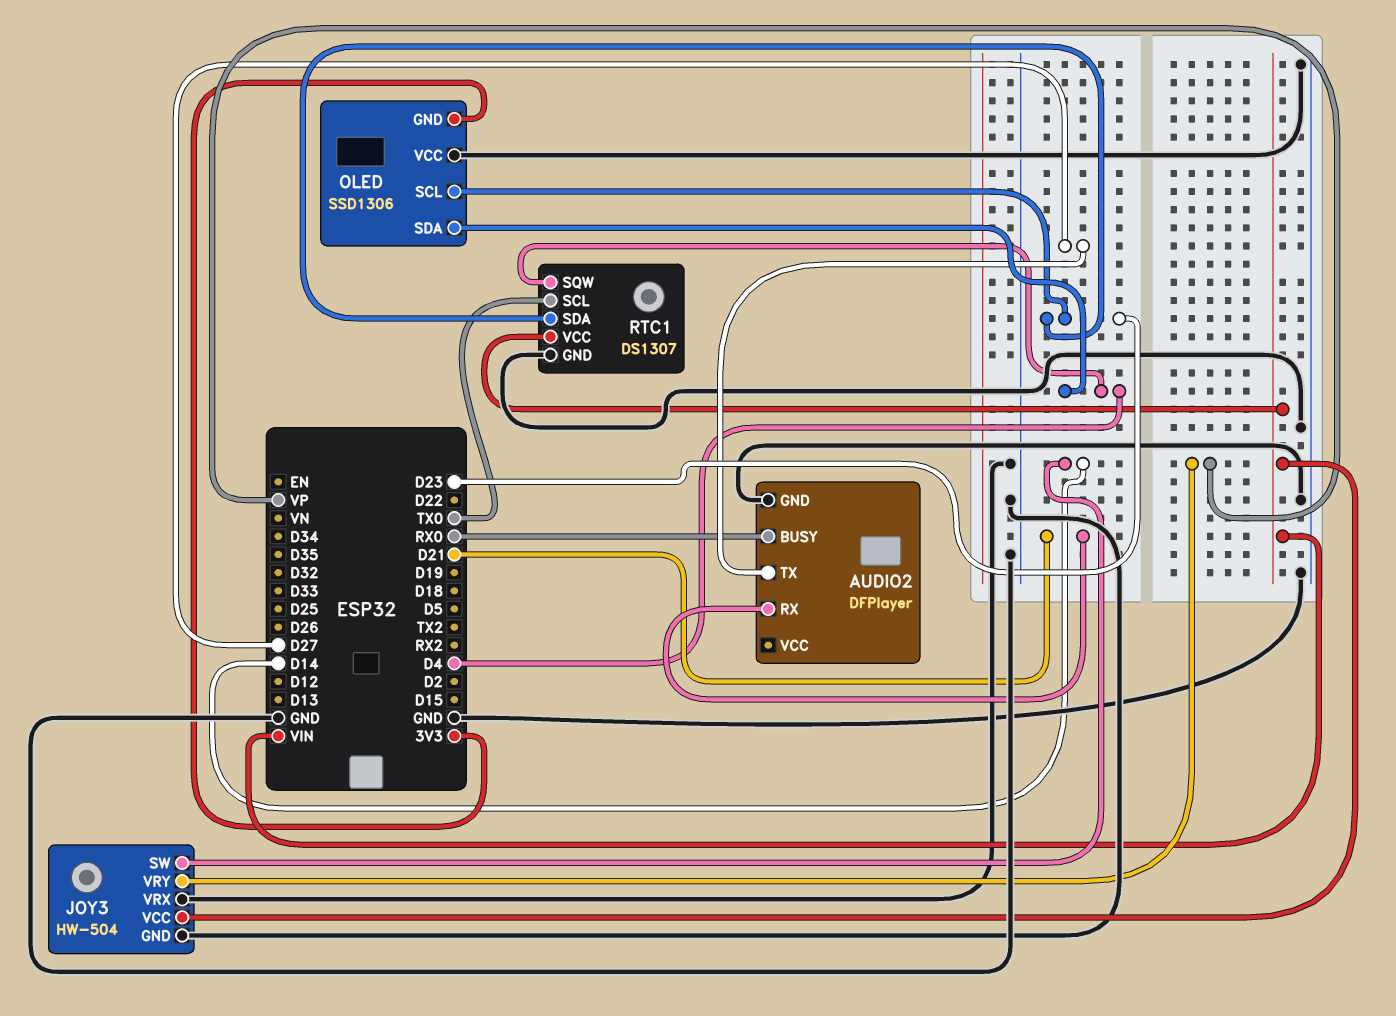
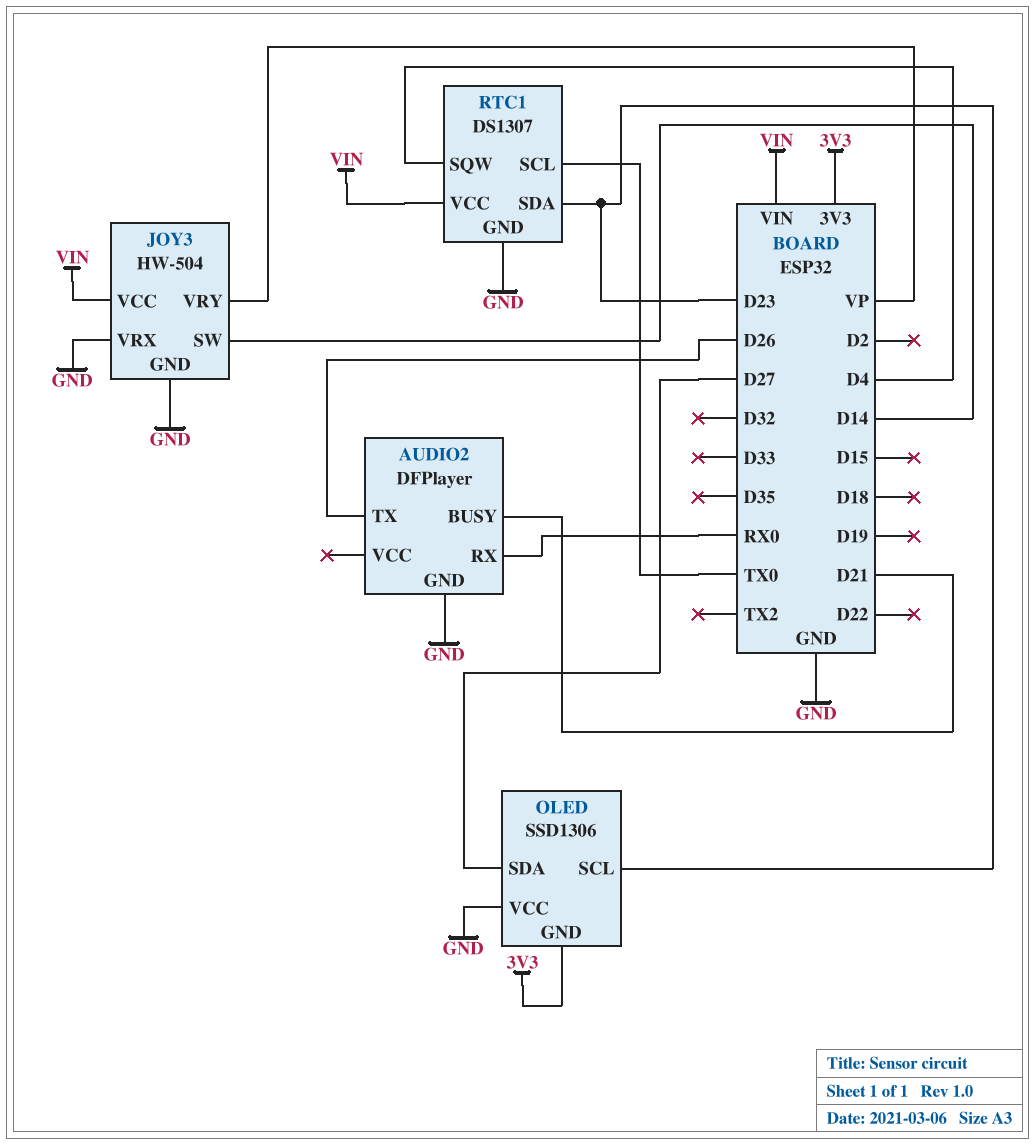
AUDIO2 pin BUSY: RX0 -> D21
AUDIO2 pin RX: D21 -> RX0
AUDIO2 pin TX: D27 -> D26
OLED pin SDA: D4 -> D27

